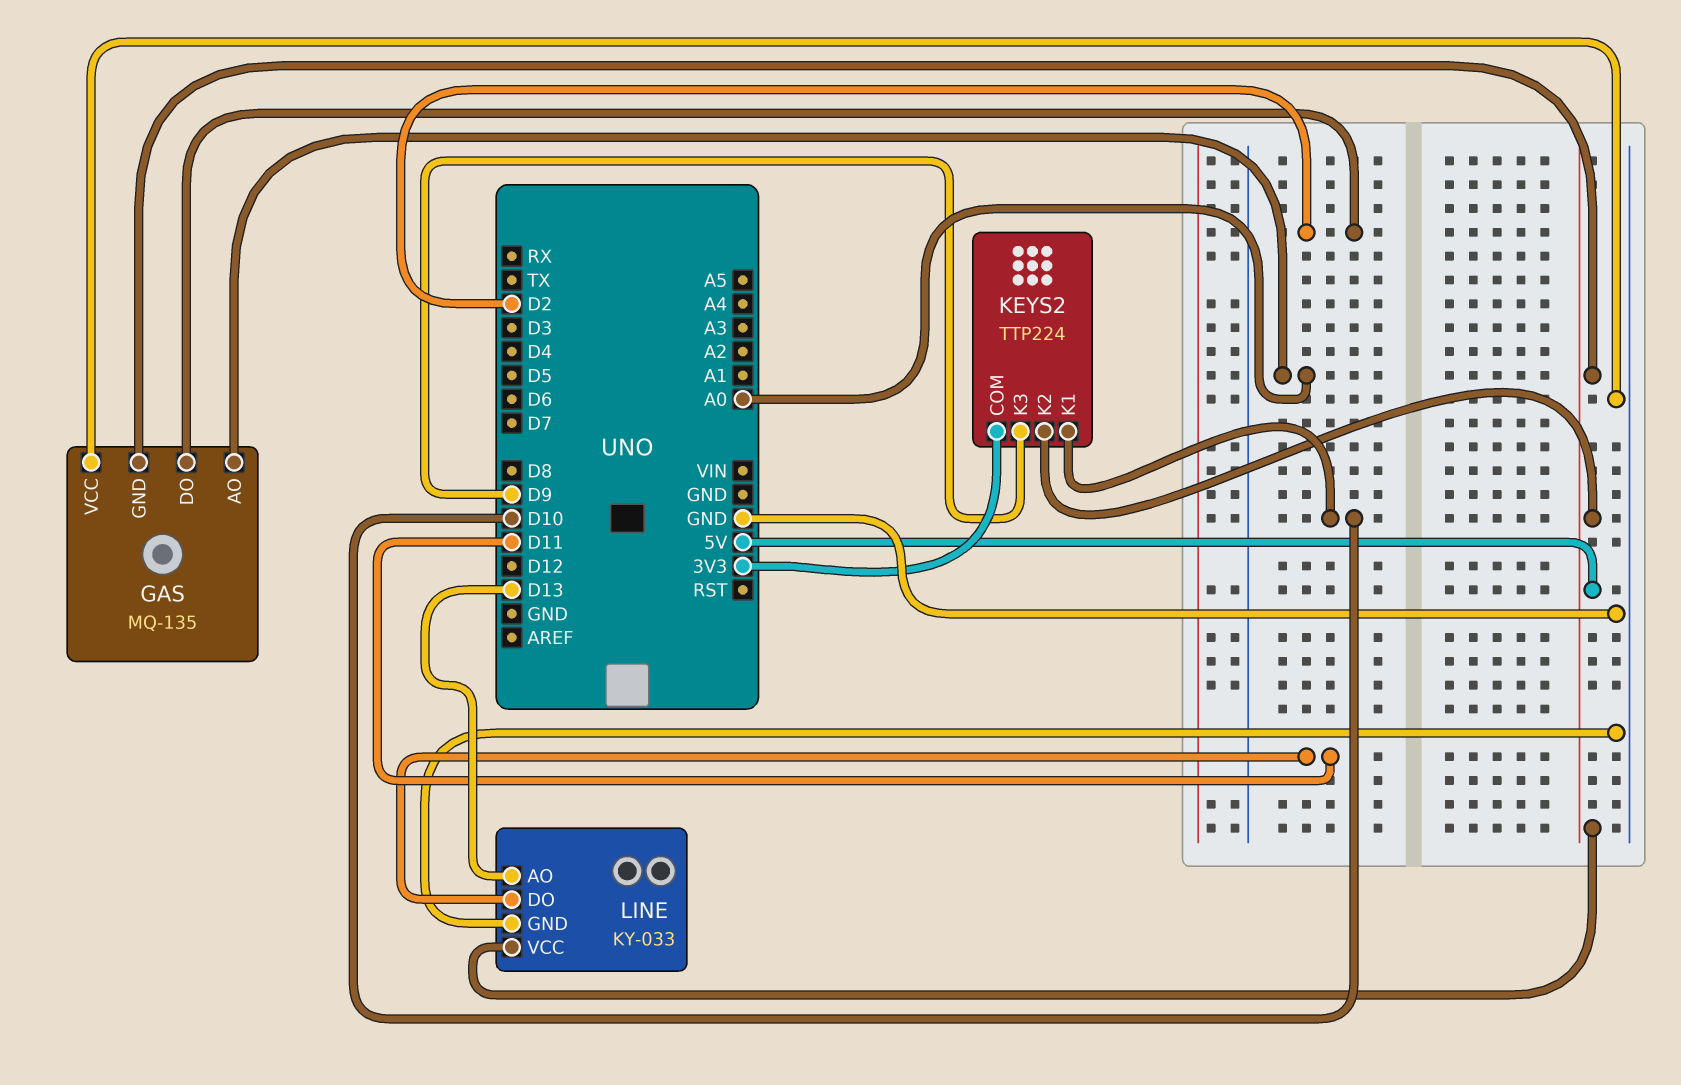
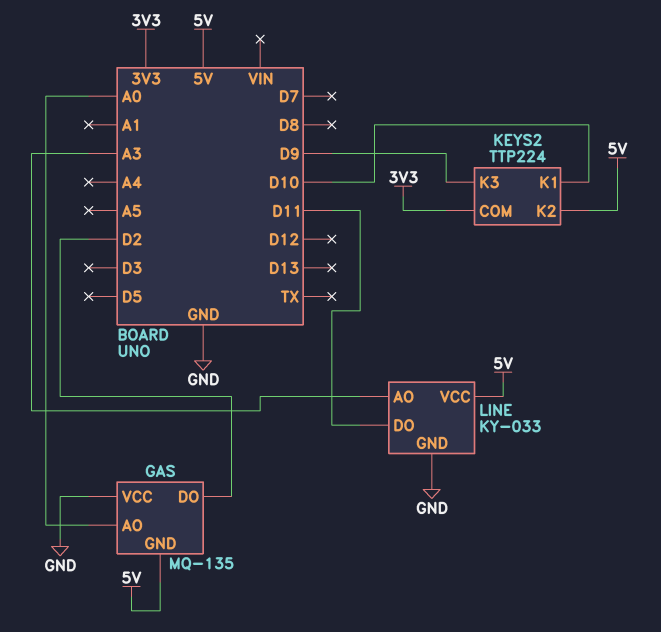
LINE pin AO: D13 -> A3

